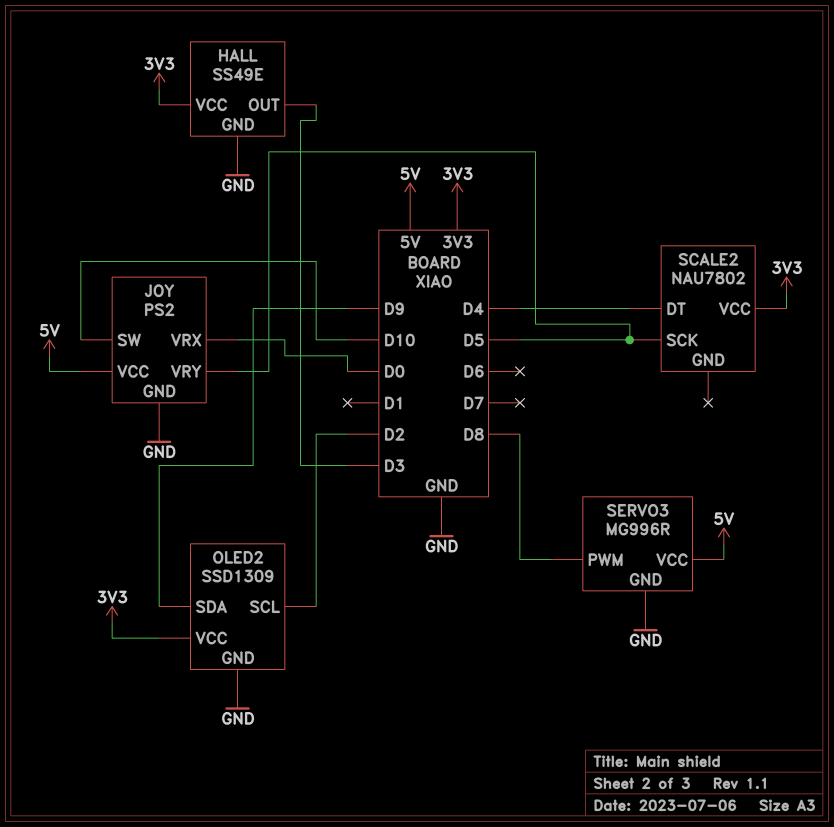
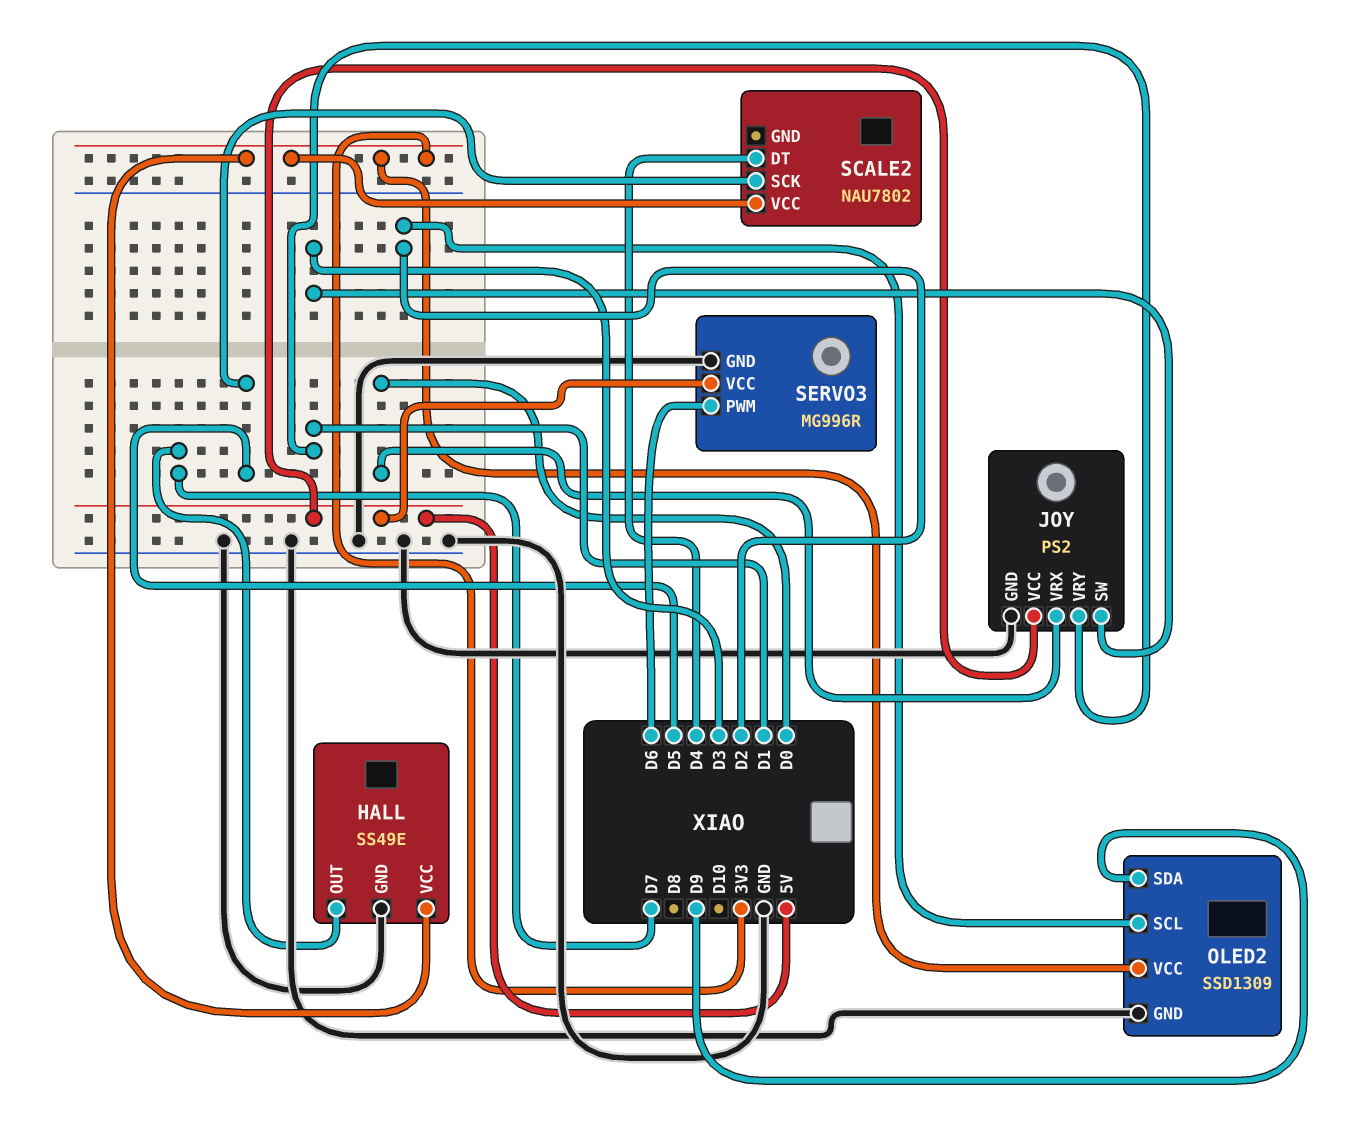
HALL pin OUT: D3 -> D7
JOY pin SW: D10 -> D3
JOY pin VRY: D5 -> D1
SERVO3 pin PWM: D8 -> D6

